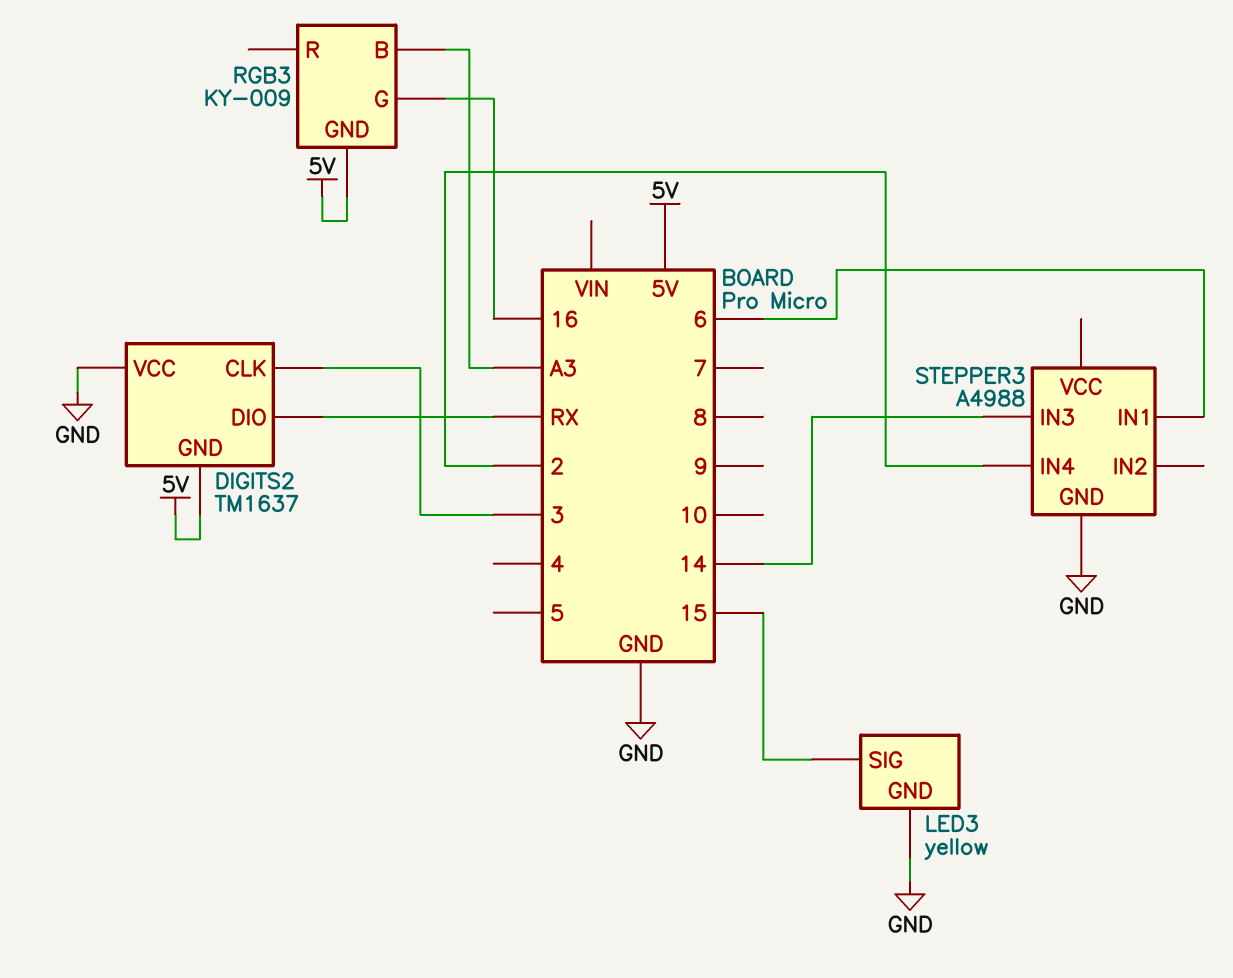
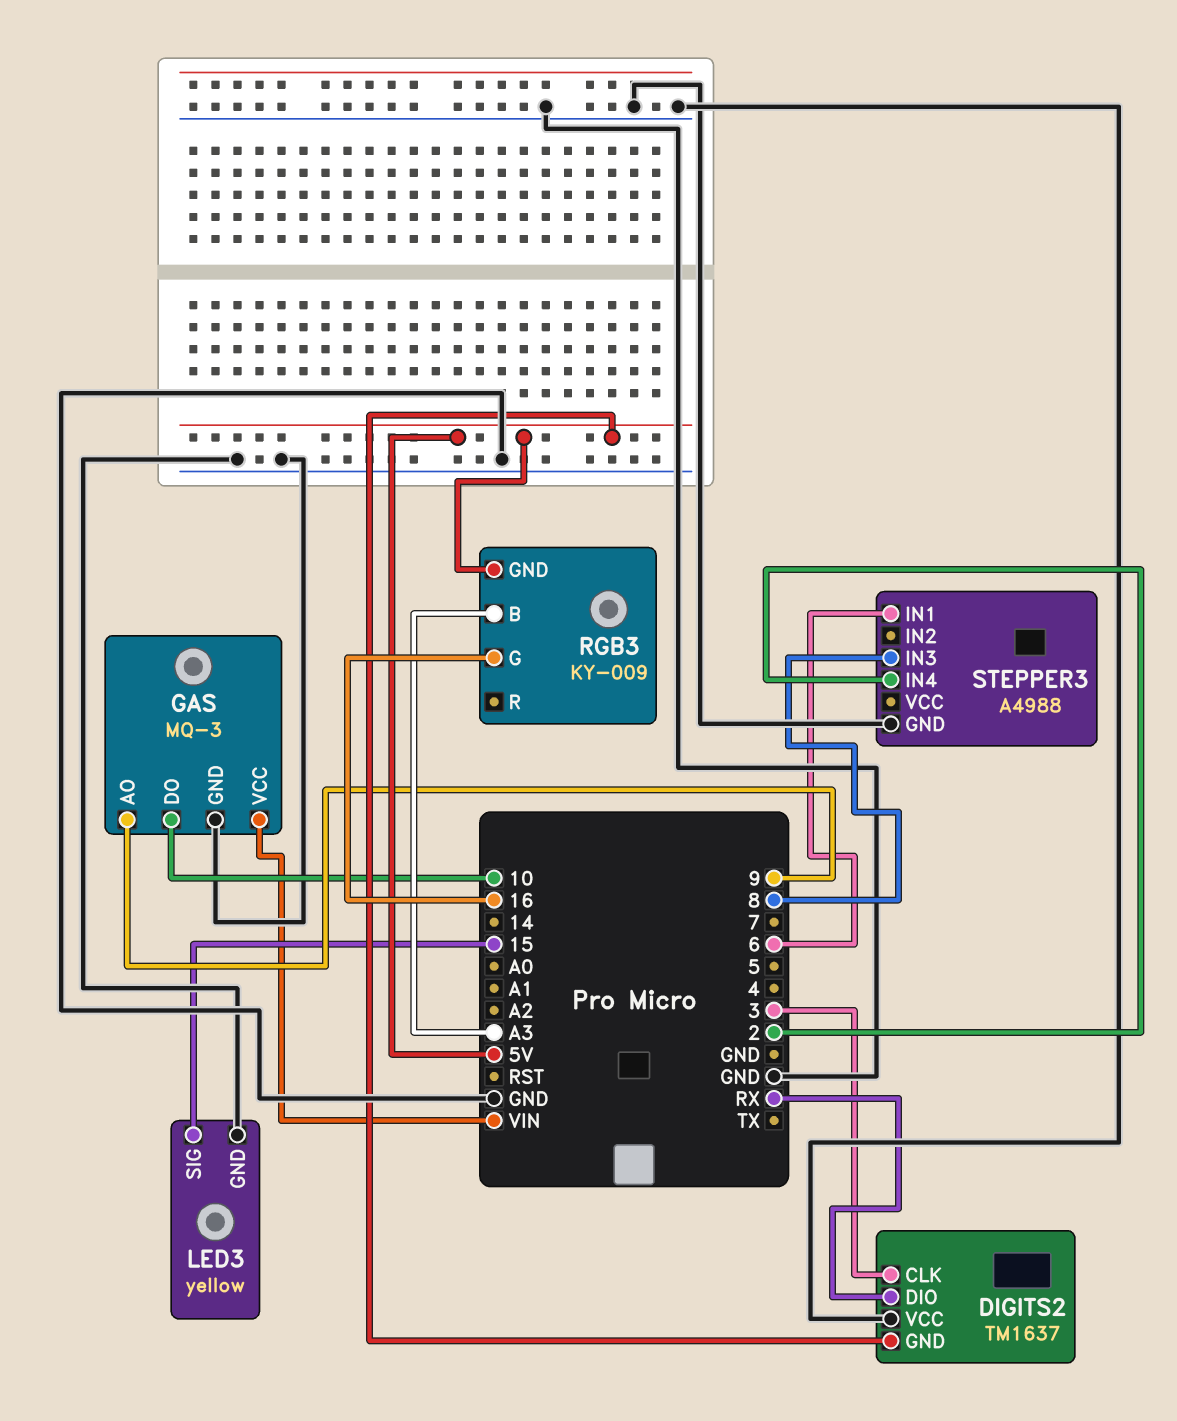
GAS: none -> MQ-3
GAS pin AO: none -> 9
GAS pin DO: none -> 10
GAS pin GND: none -> GND
GAS pin VCC: none -> VIN
STEPPER3 pin IN3: 14 -> 8

